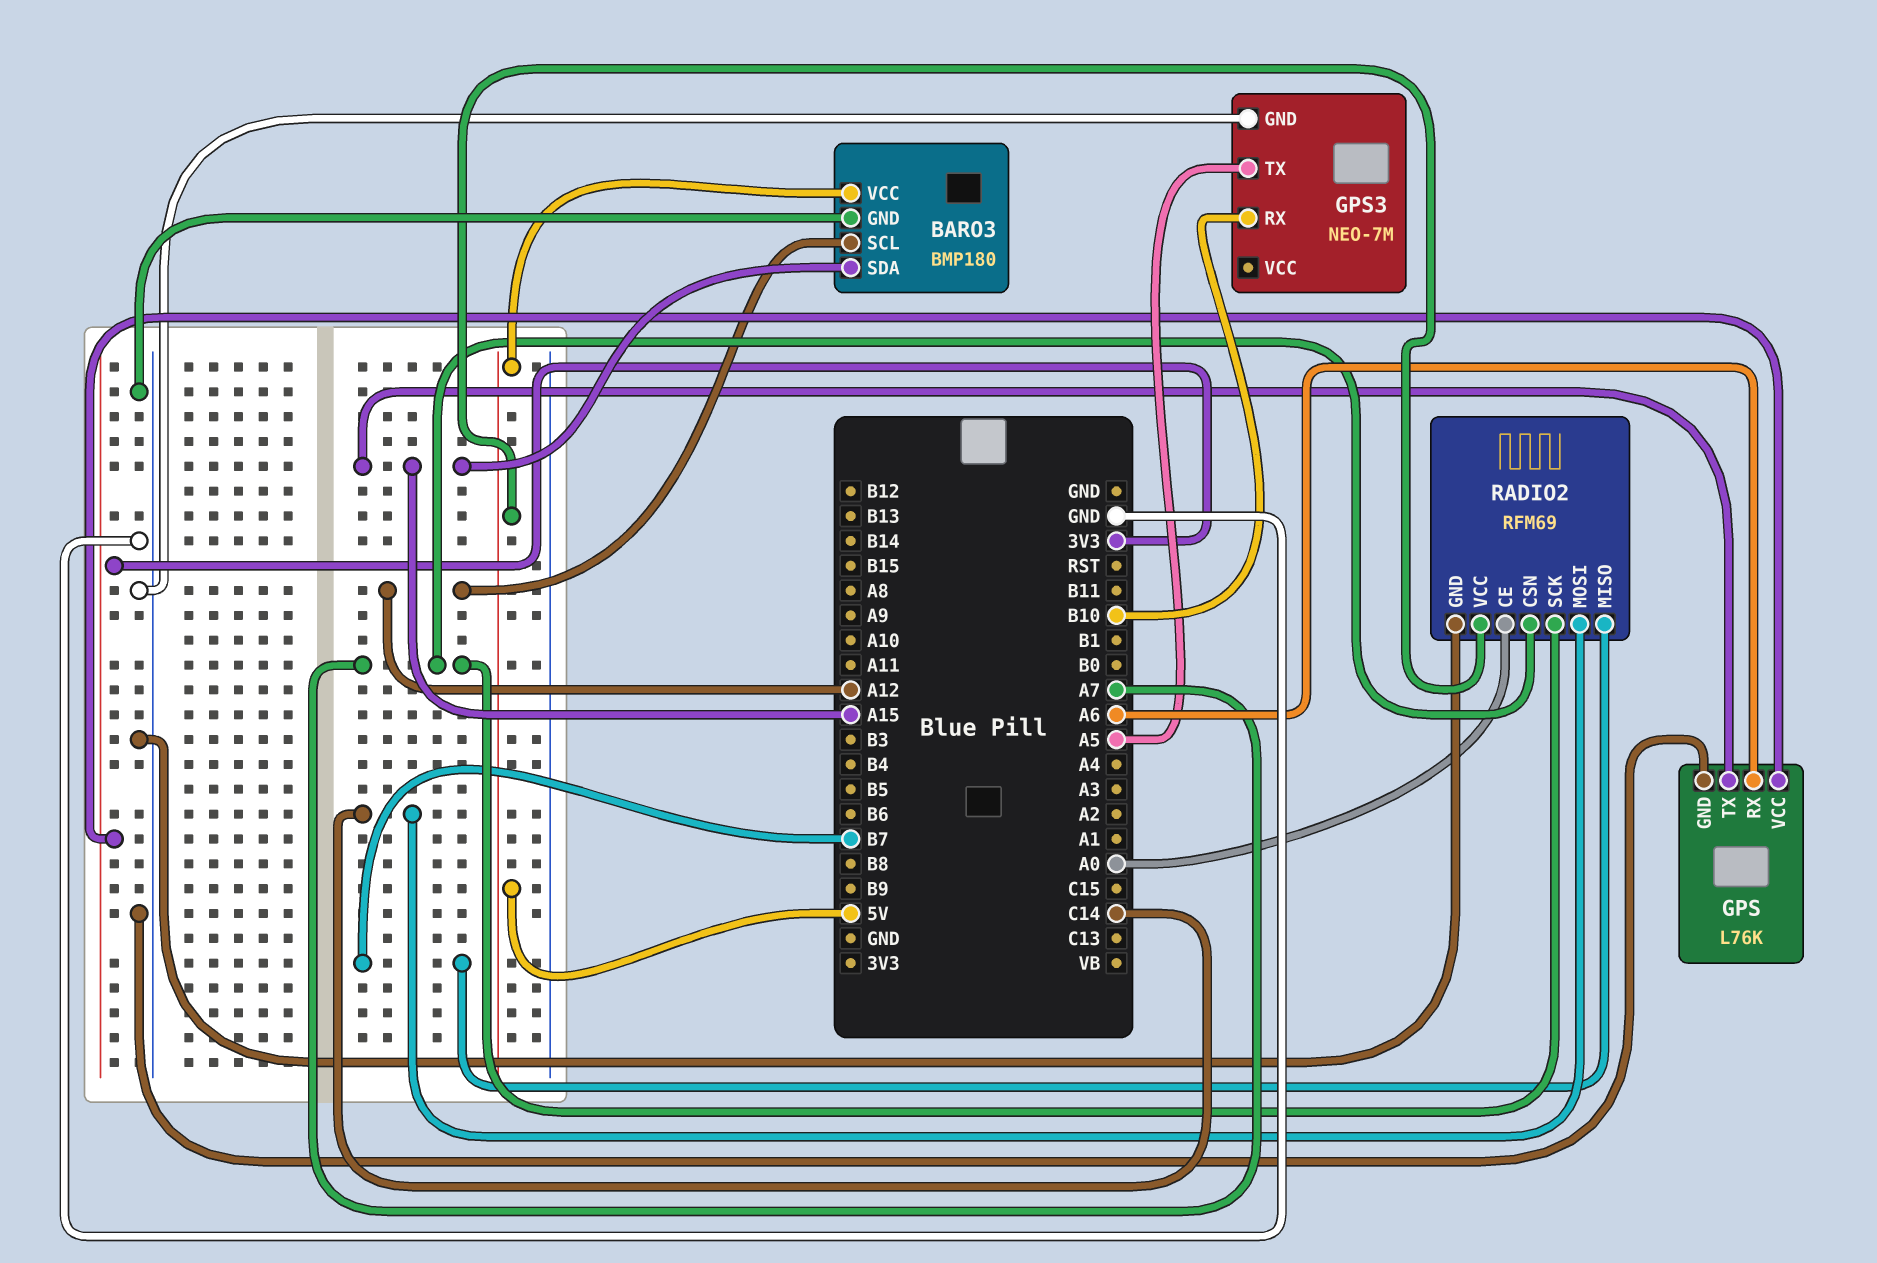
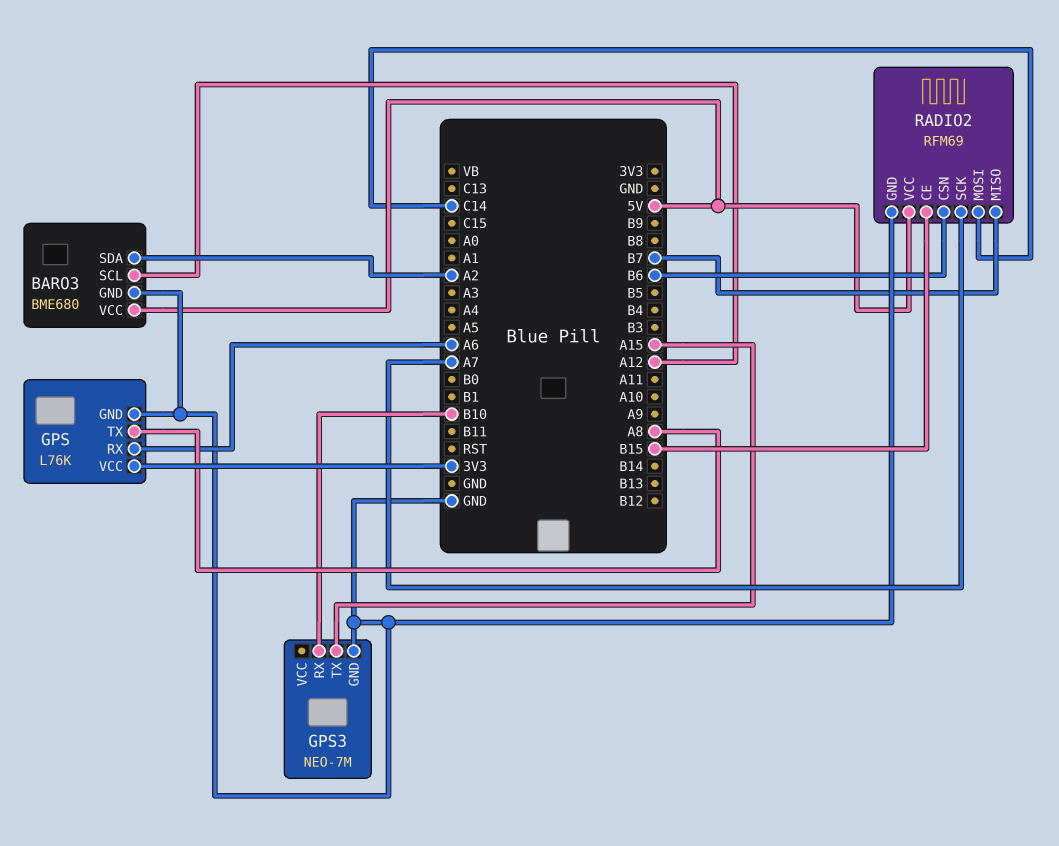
BARO3: BMP180 -> BME680
BARO3 pin SDA: A15 -> A2
GPS pin TX: A15 -> A8
GPS3 pin TX: A5 -> A15
RADIO2 pin CE: A0 -> B15
RADIO2 pin CSN: A7 -> B6

